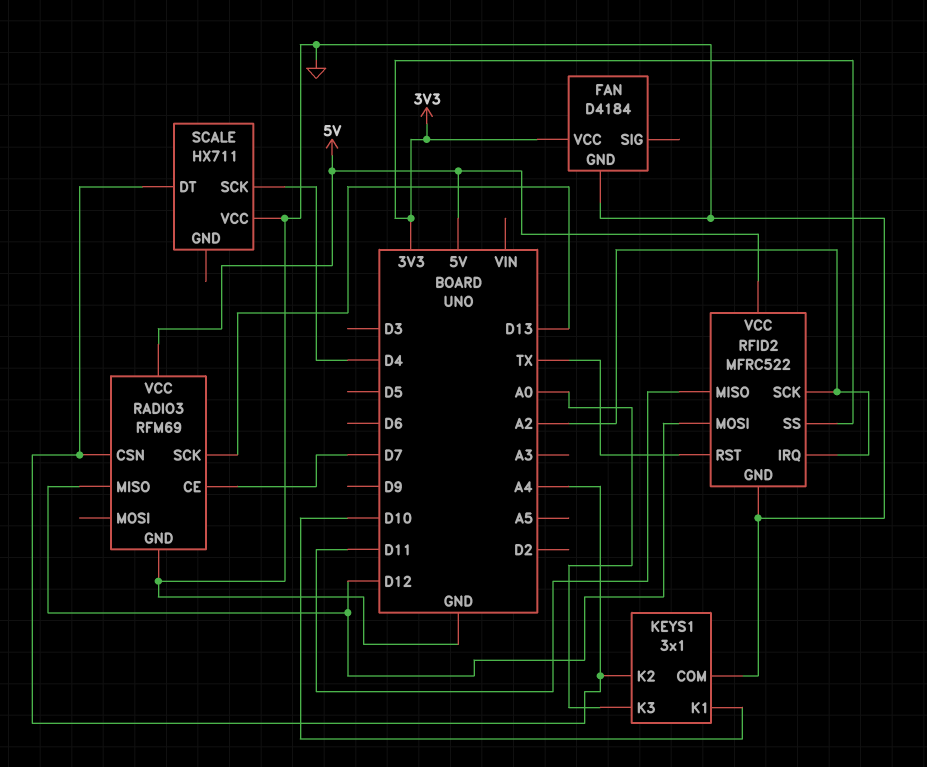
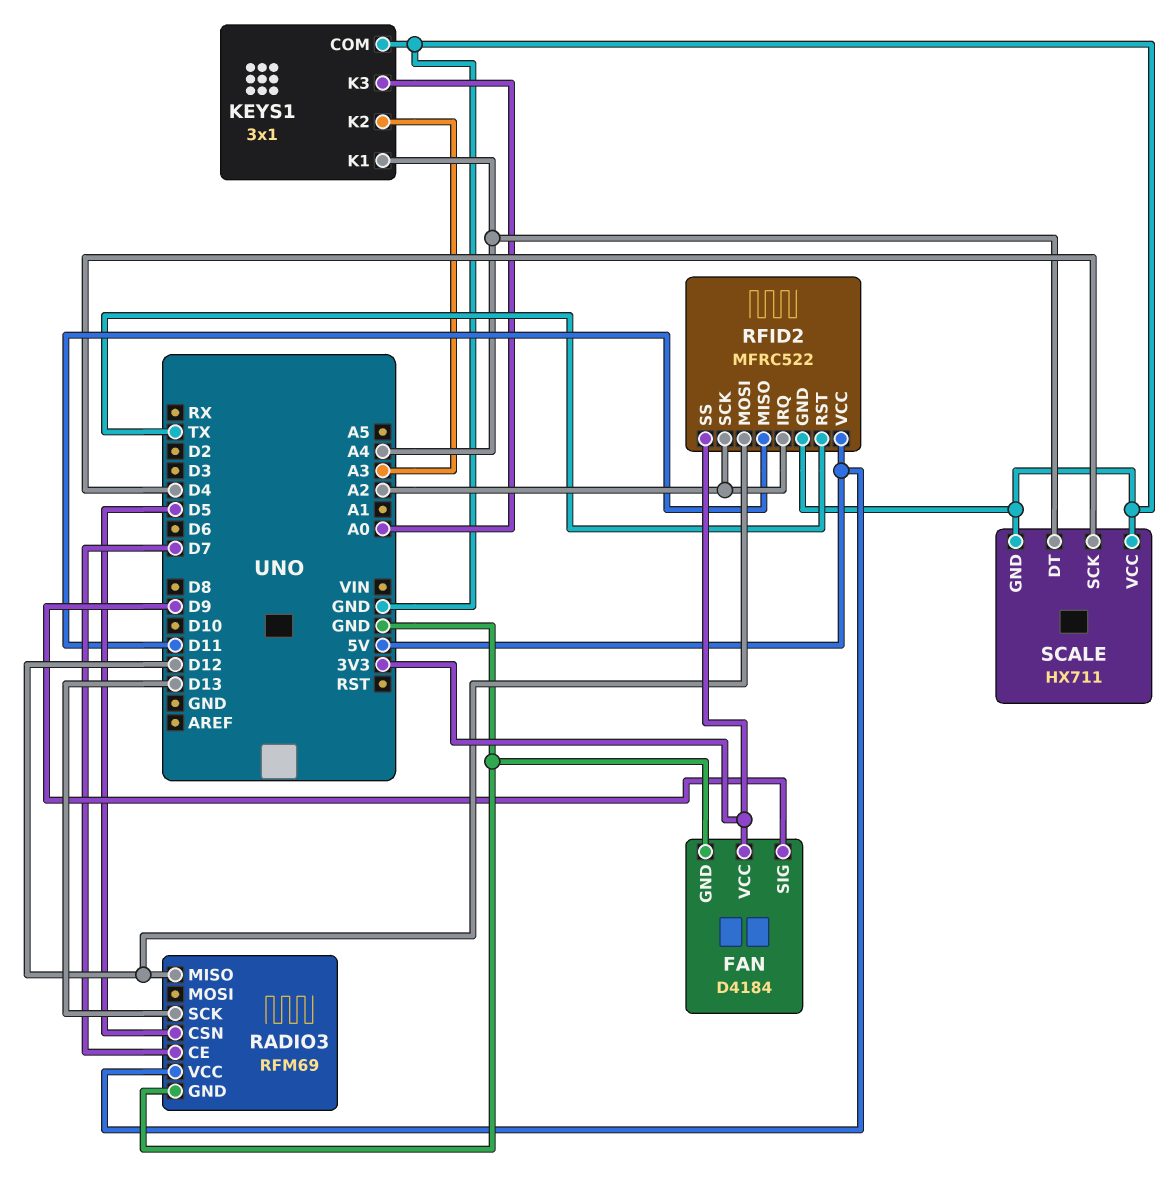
FAN pin SIG: none -> D9
KEYS1 pin K1: D10 -> A4
KEYS1 pin K2: A4 -> A3
RADIO3 pin CSN: A4 -> D5
SCALE pin GND: none -> GND

